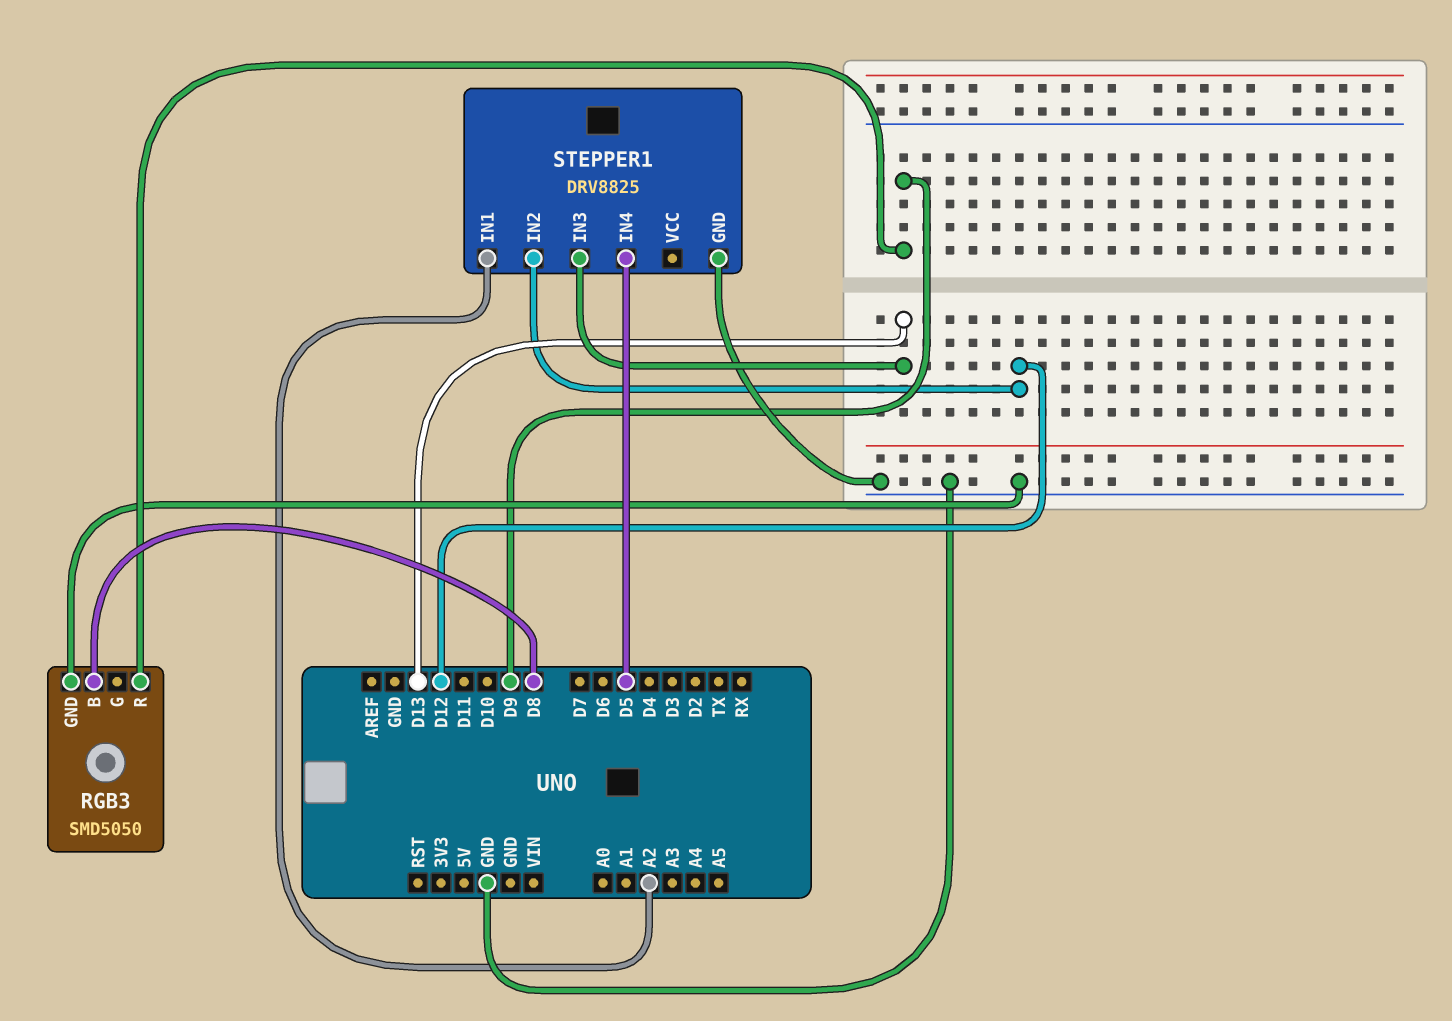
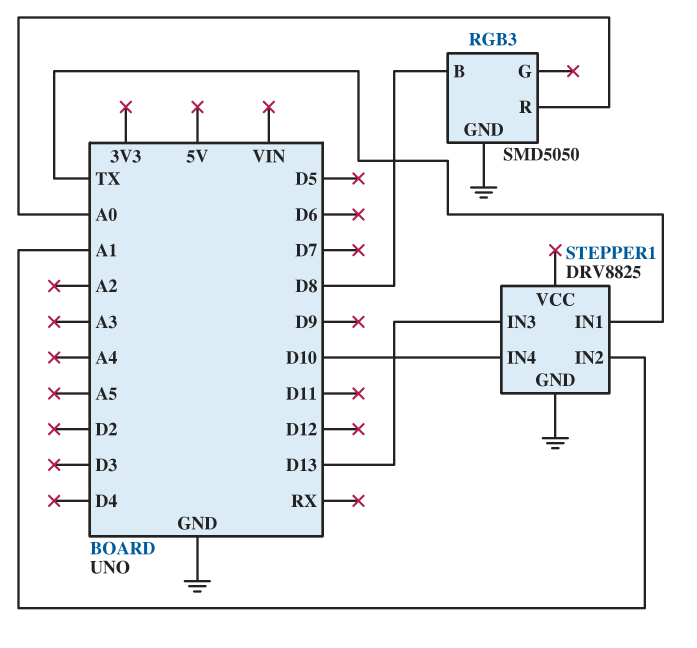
RGB3 pin R: D9 -> A0
STEPPER1 pin IN1: A2 -> TX
STEPPER1 pin IN2: D12 -> A1
STEPPER1 pin IN4: D5 -> D10

